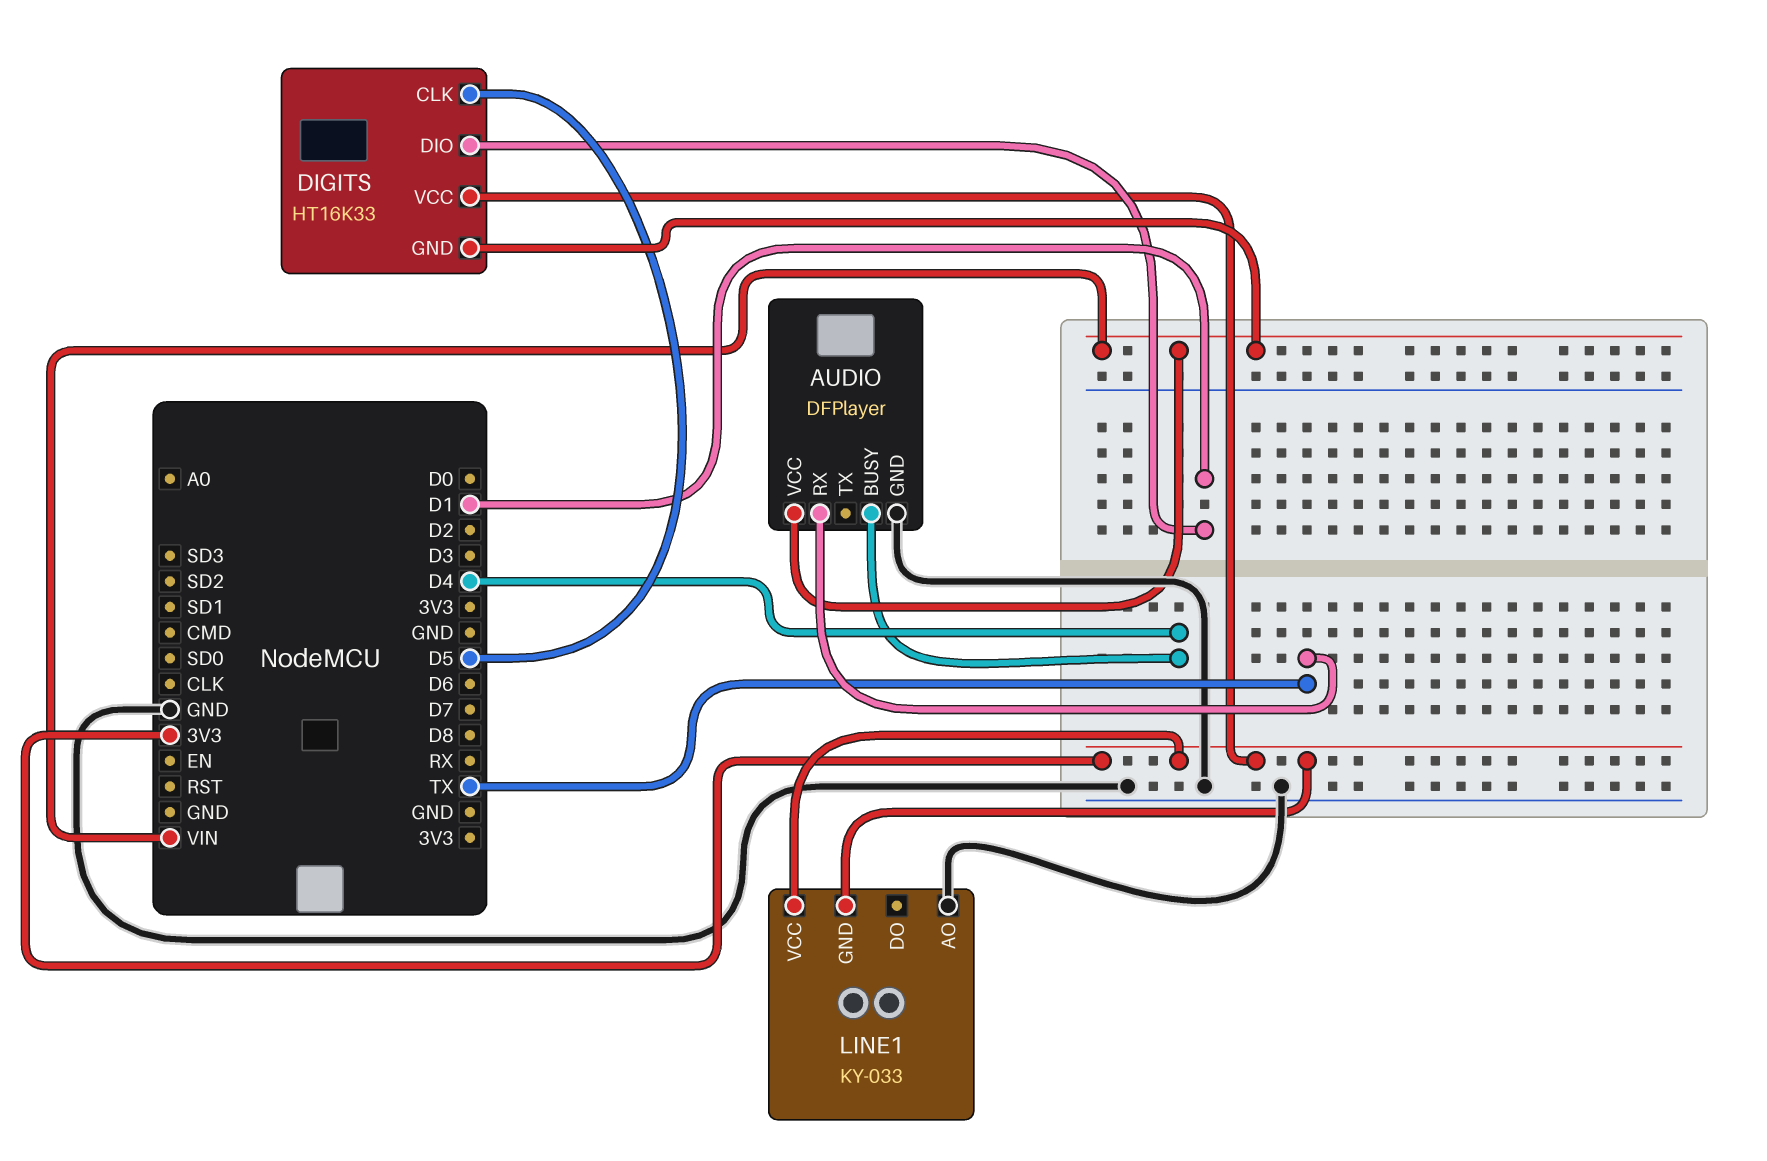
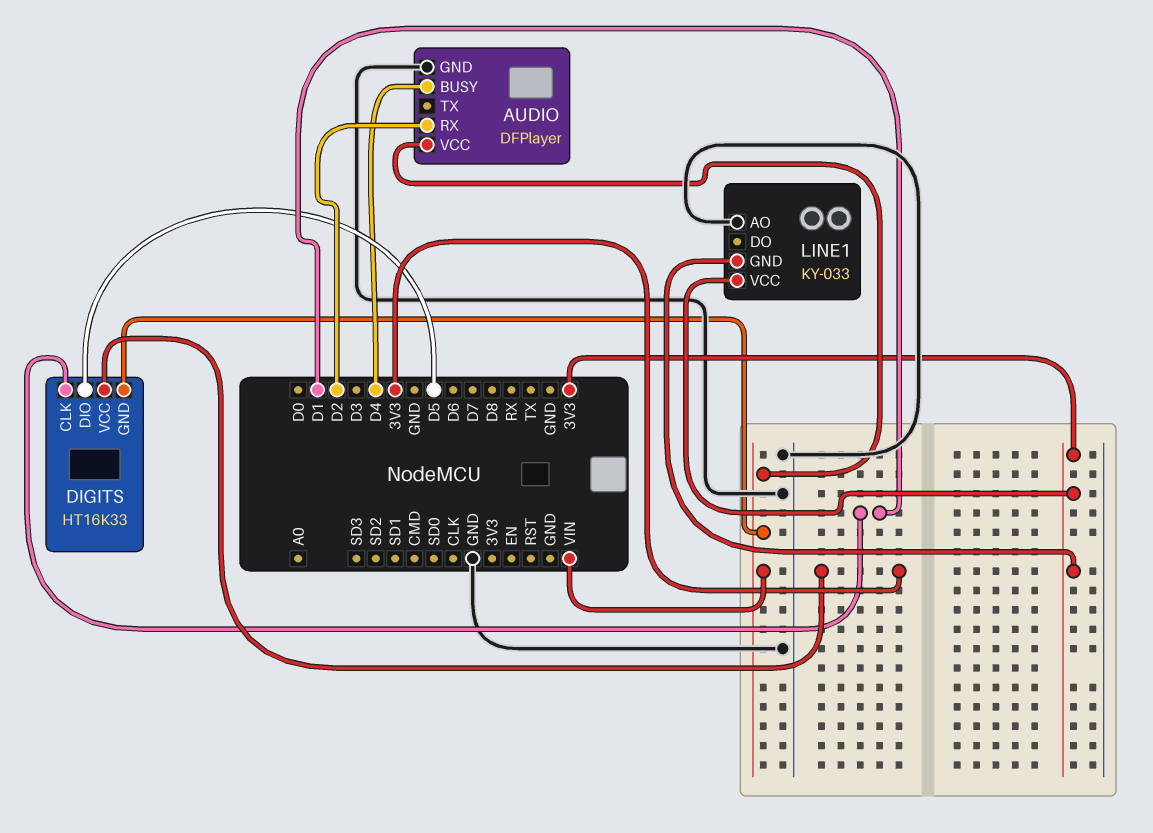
AUDIO pin RX: TX -> D2
DIGITS pin CLK: D5 -> D1
DIGITS pin DIO: D1 -> D5

